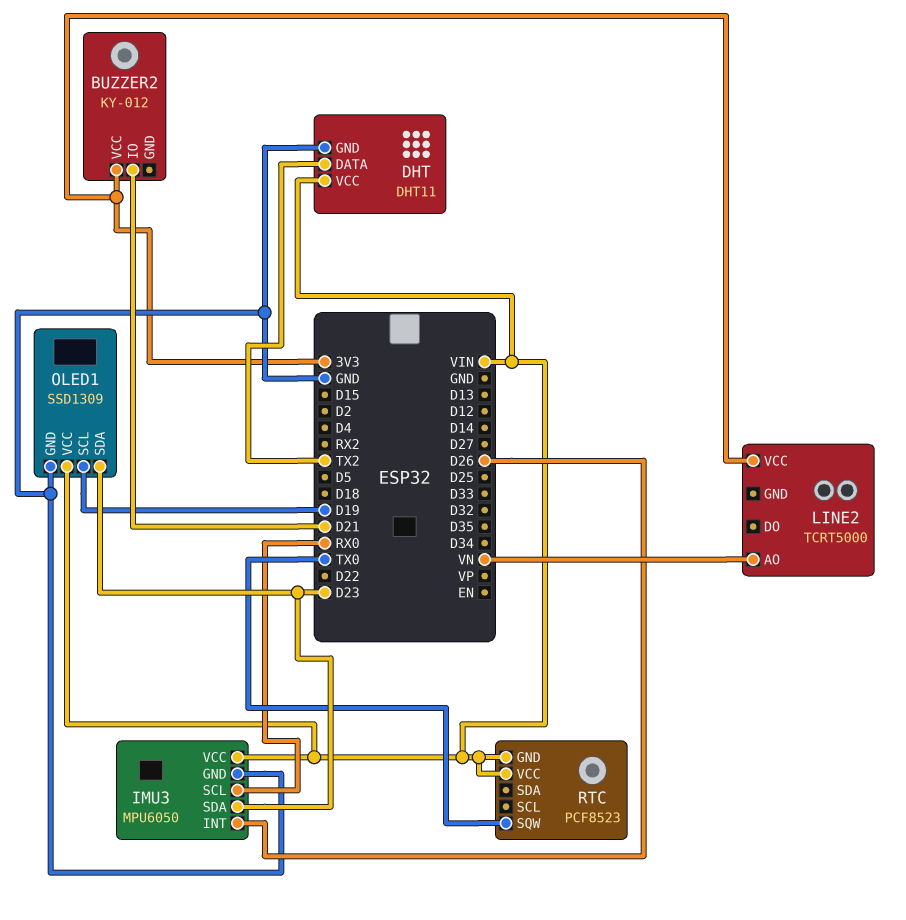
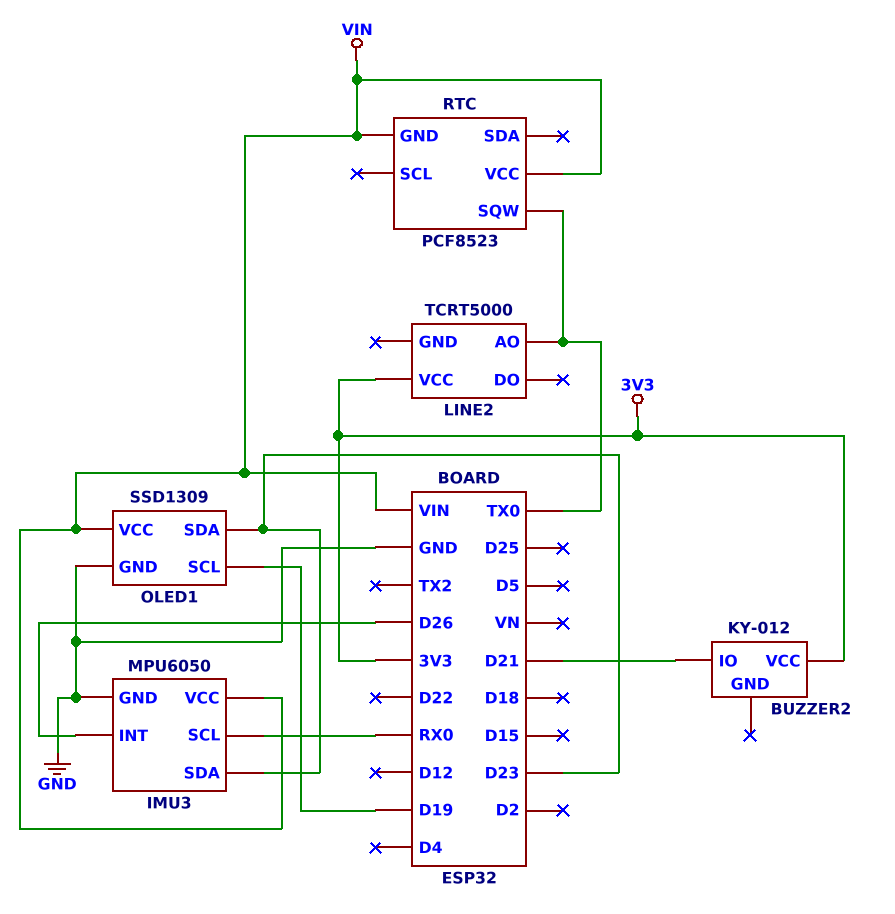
DHT: DHT11 -> none
DHT pin DATA: TX2 -> none
DHT pin GND: GND -> none
DHT pin VCC: VIN -> none
LINE2 pin AO: VN -> TX0

